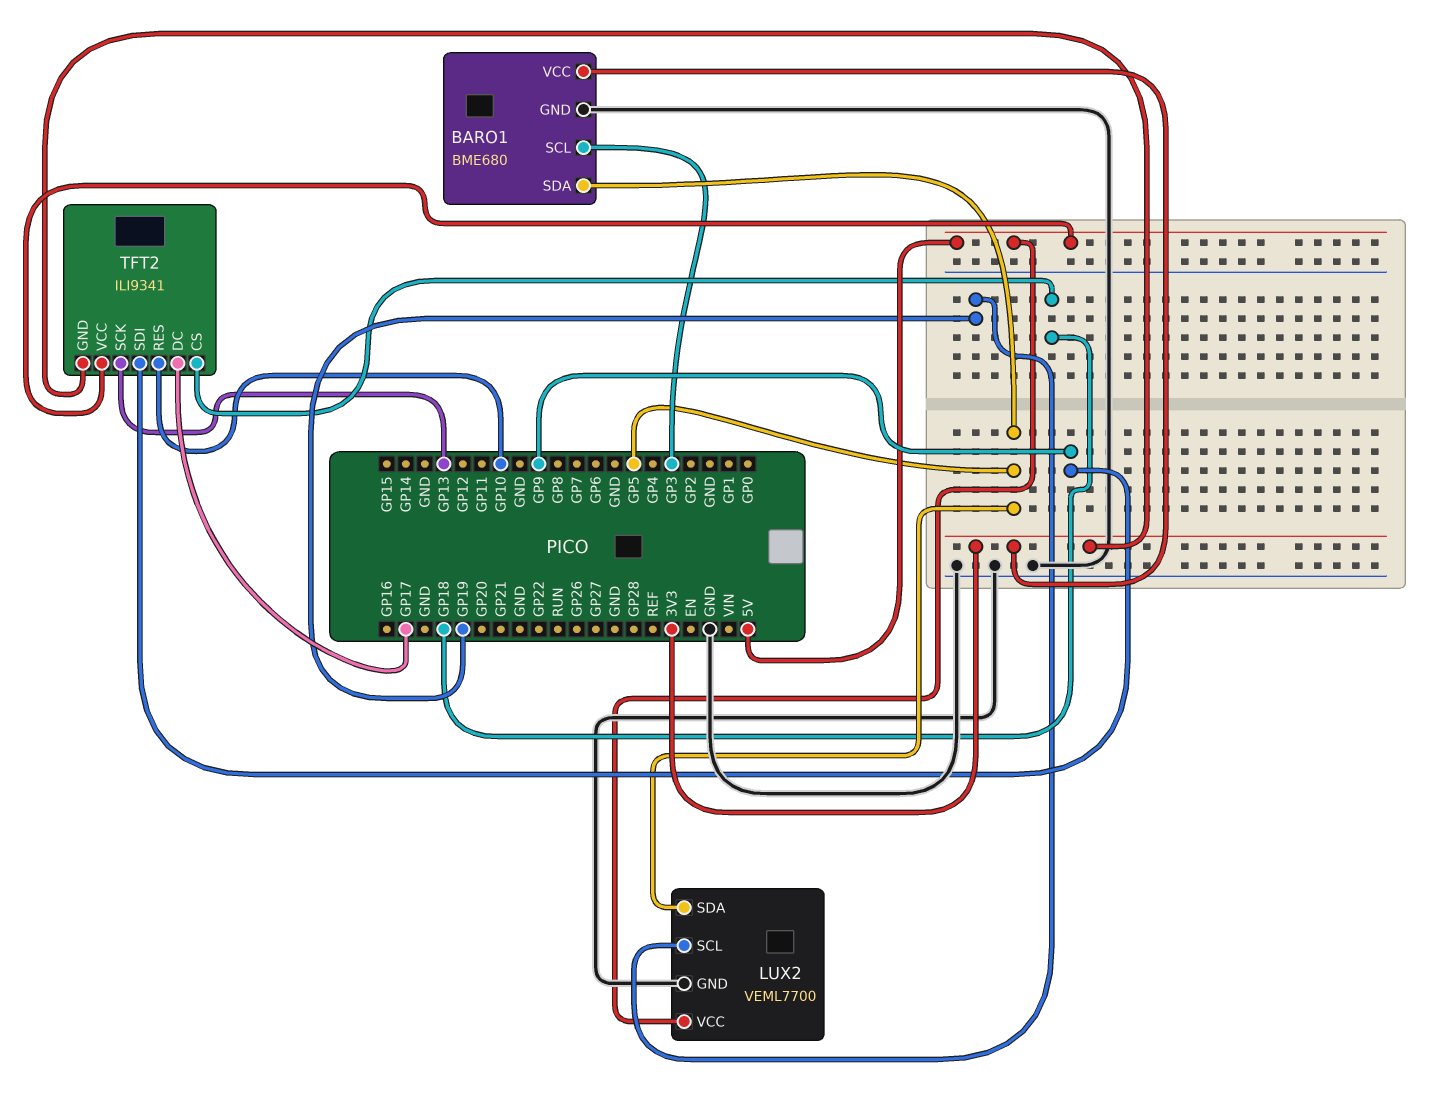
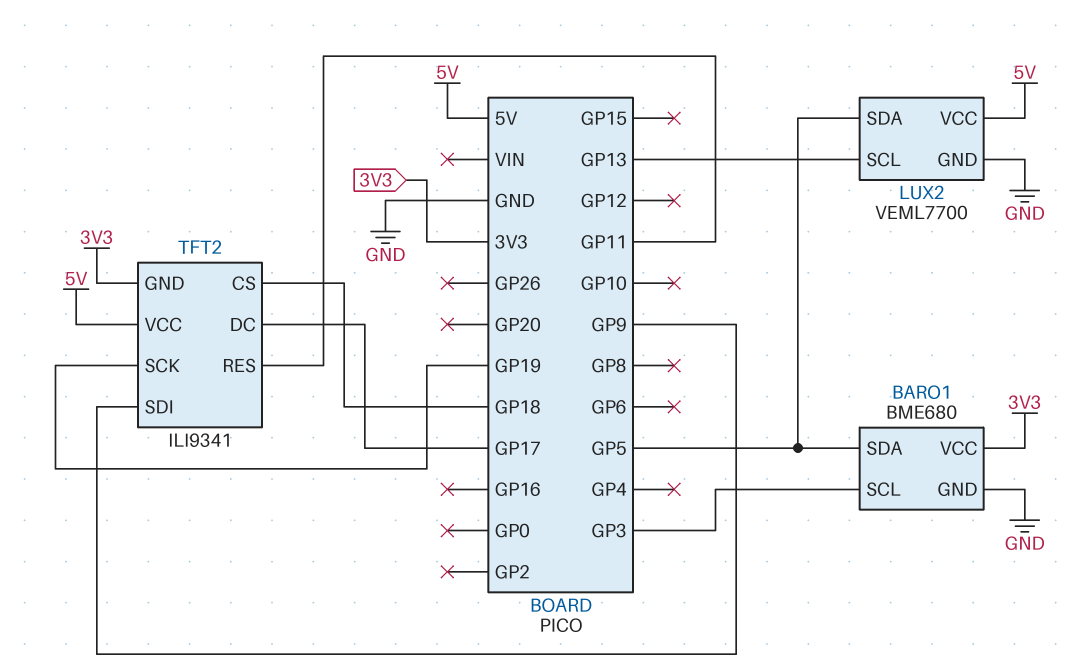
LUX2 pin SCL: GP19 -> GP13
TFT2 pin RES: GP10 -> GP11
TFT2 pin SCK: GP13 -> GP19

